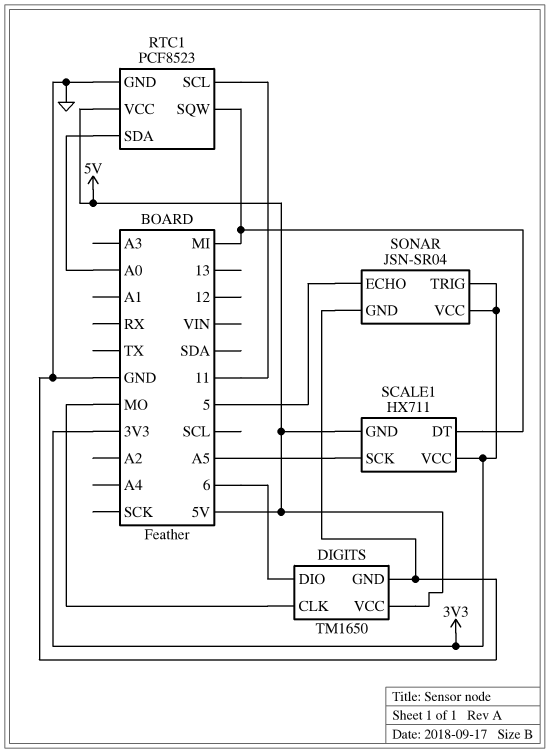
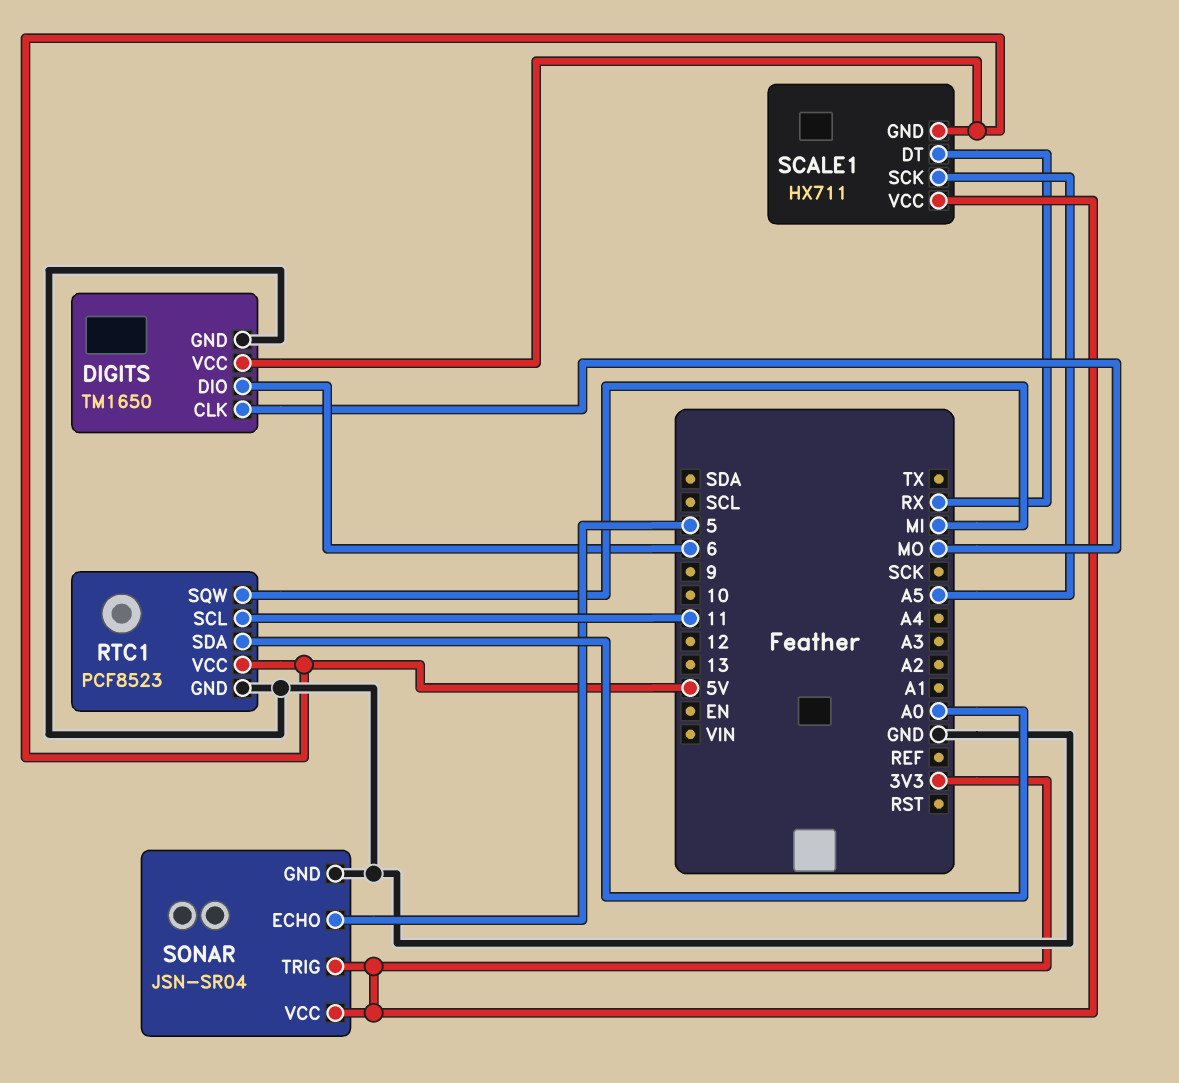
SCALE1 pin DT: MI -> RX

